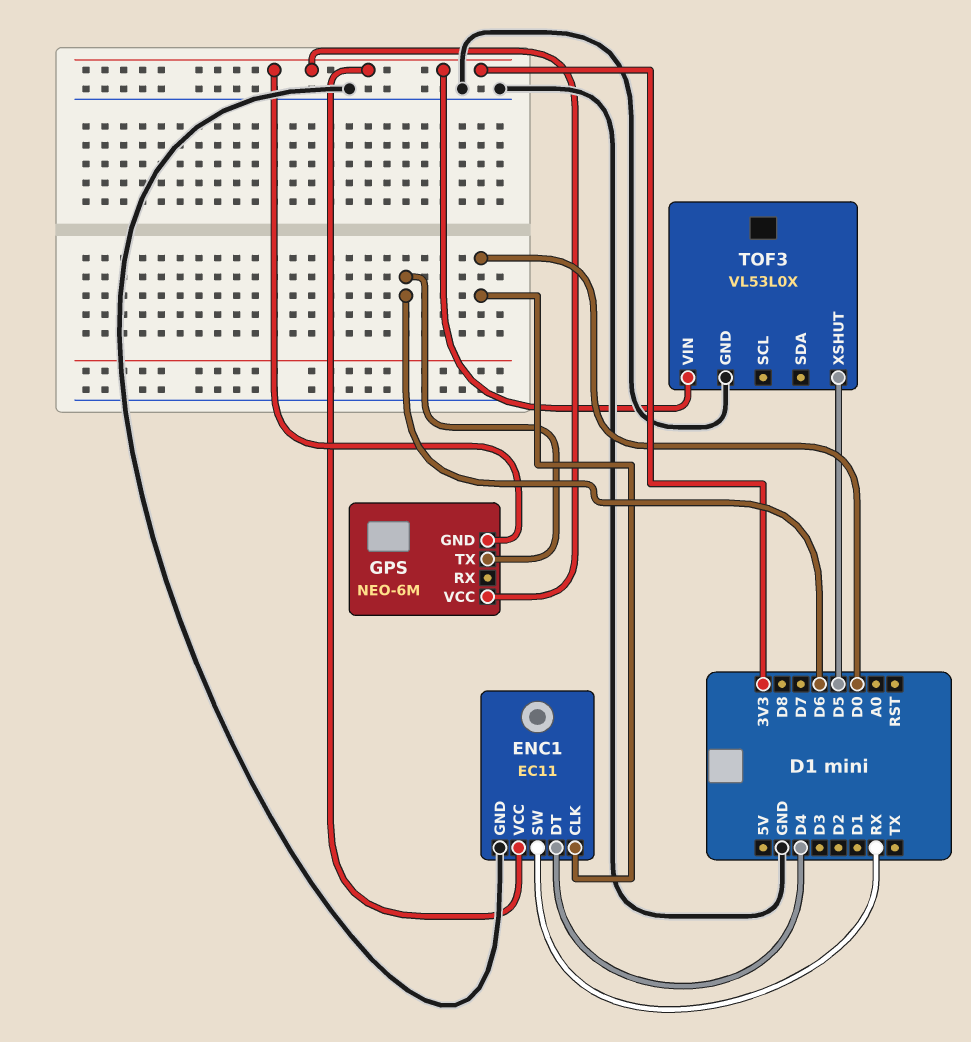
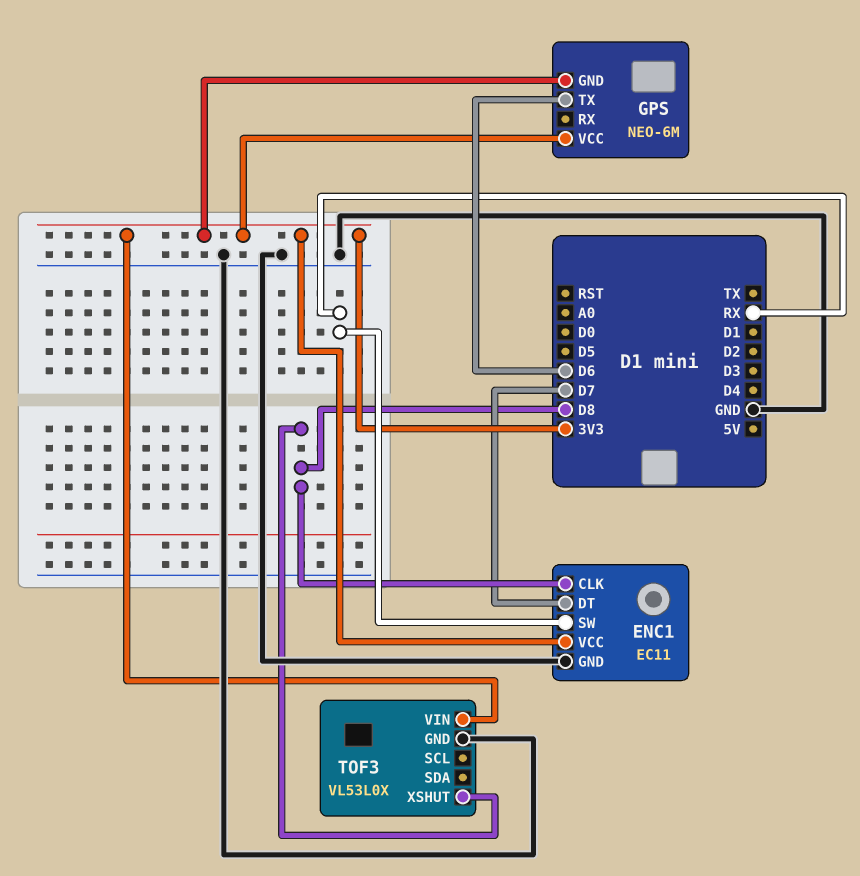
ENC1 pin CLK: D0 -> D8
ENC1 pin DT: D4 -> D7
TOF3 pin XSHUT: D5 -> D8

